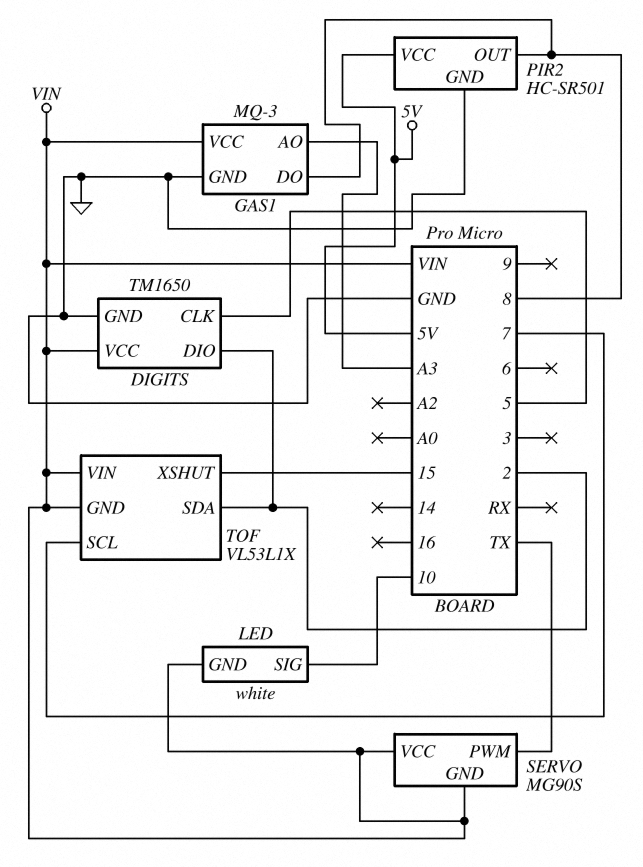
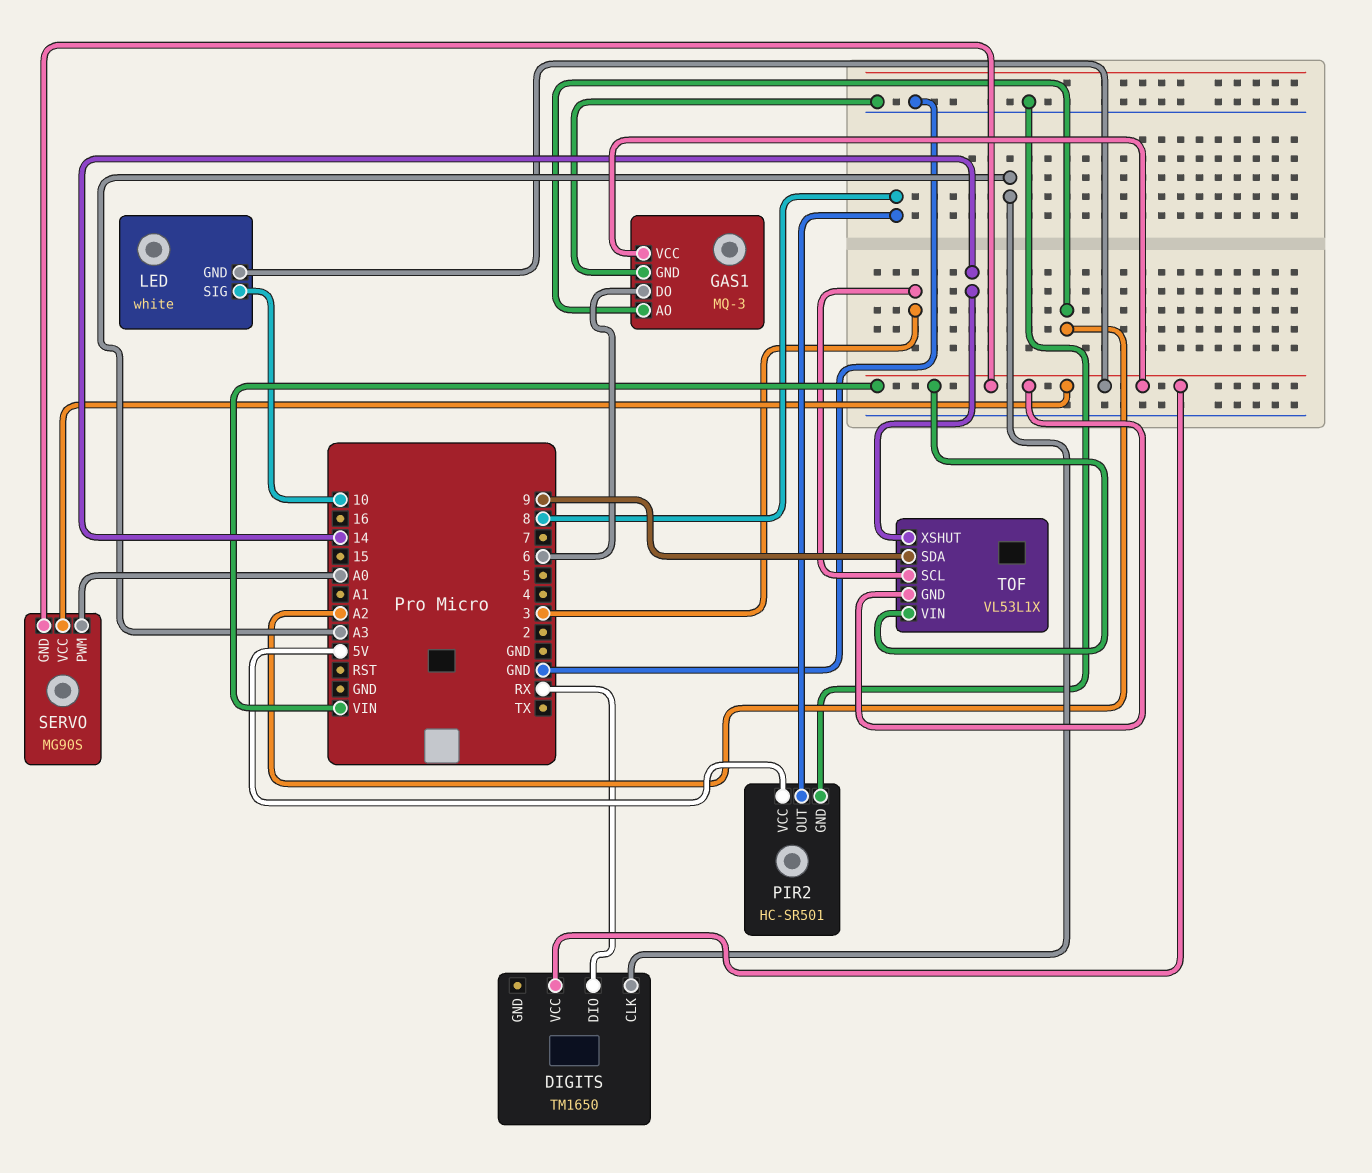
DIGITS pin CLK: 5 -> A3
DIGITS pin DIO: 2 -> RX
DIGITS pin GND: GND -> none
GAS1 pin AO: A3 -> A2
GAS1 pin DO: 8 -> 6
SERVO pin PWM: TX -> A0
TOF pin SCL: 7 -> 3
TOF pin SDA: 2 -> 9
TOF pin XSHUT: 15 -> 14

